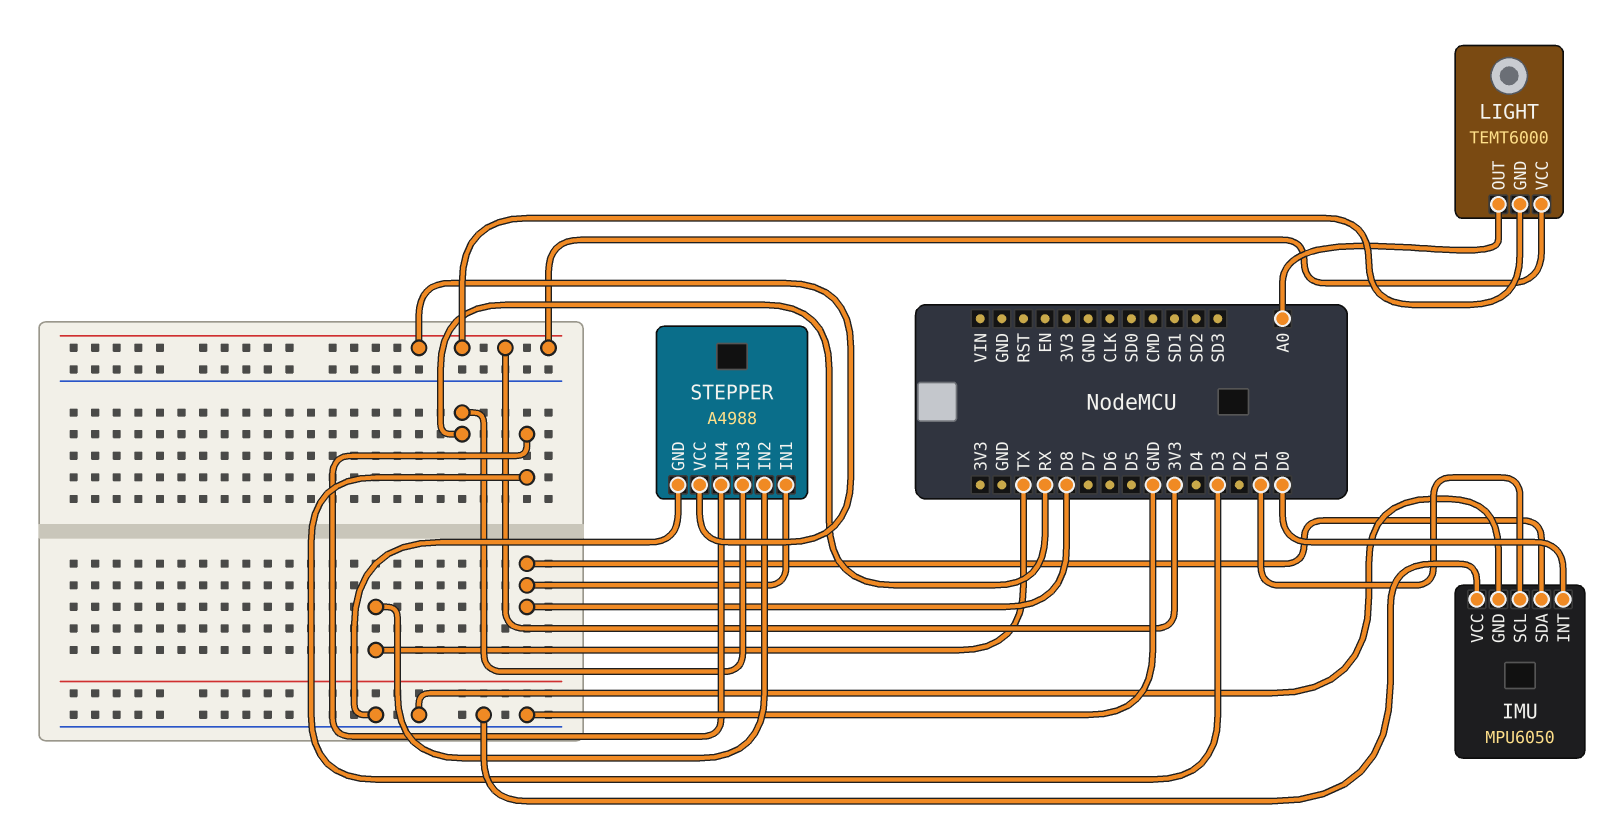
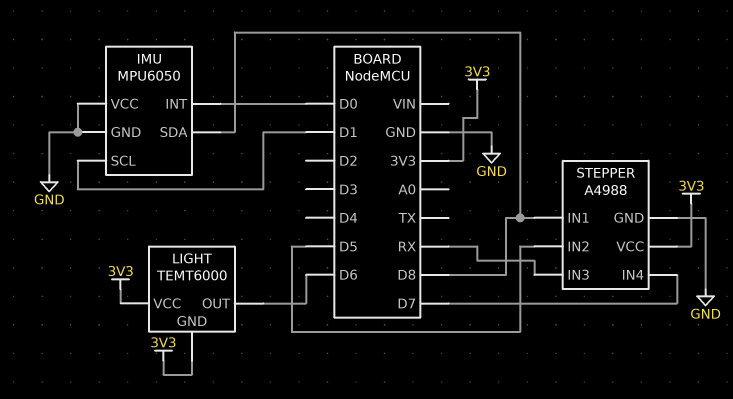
LIGHT pin OUT: A0 -> D6
STEPPER pin IN2: TX -> D5
STEPPER pin IN4: D3 -> D7

